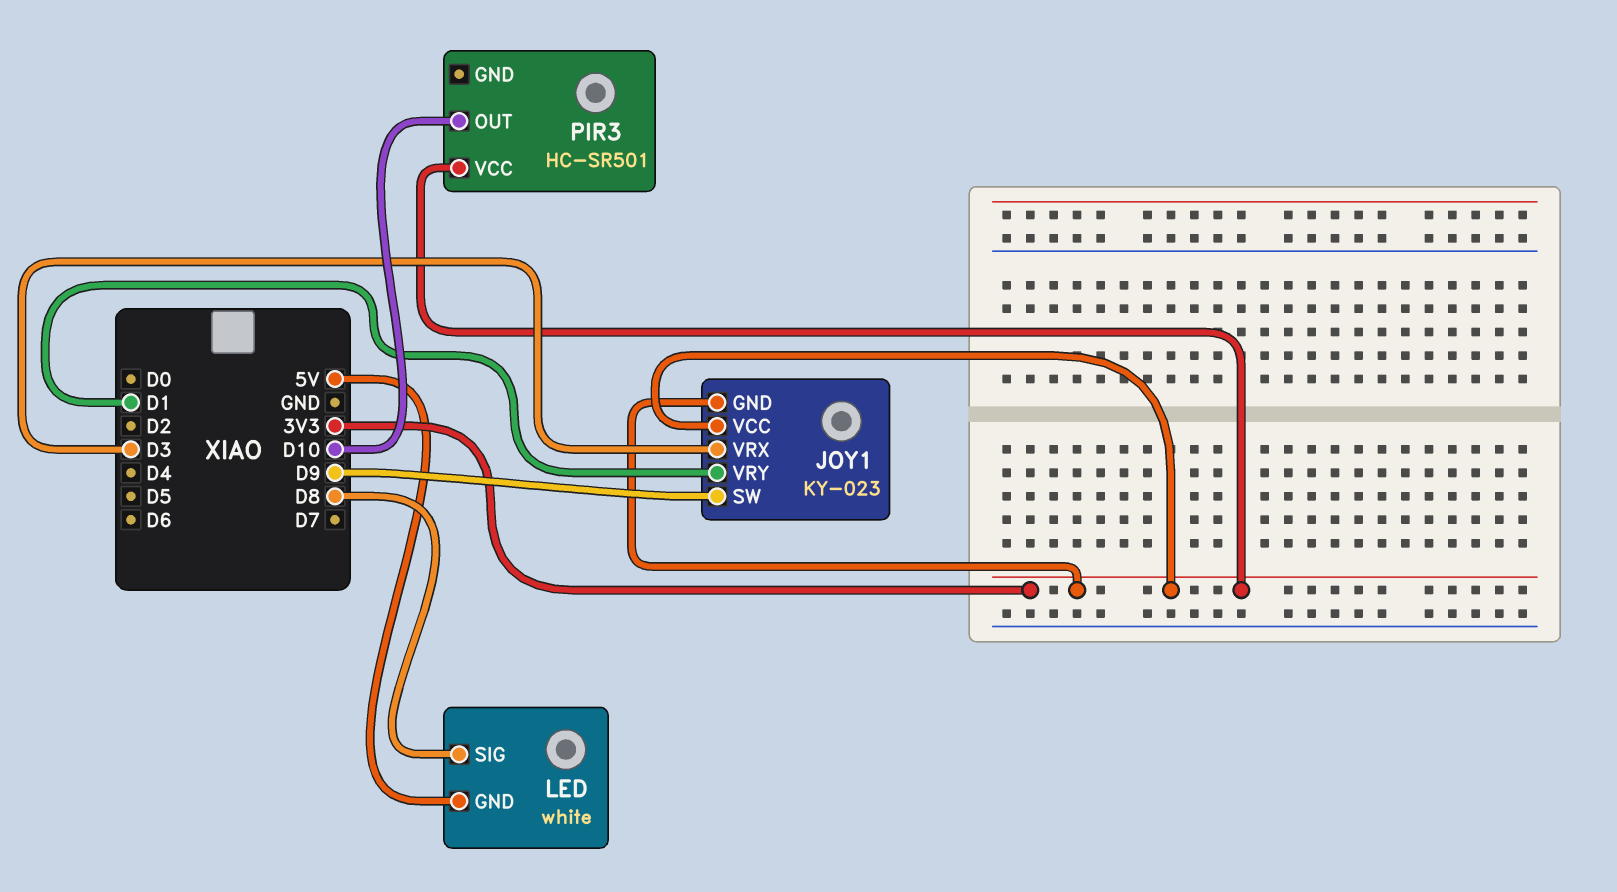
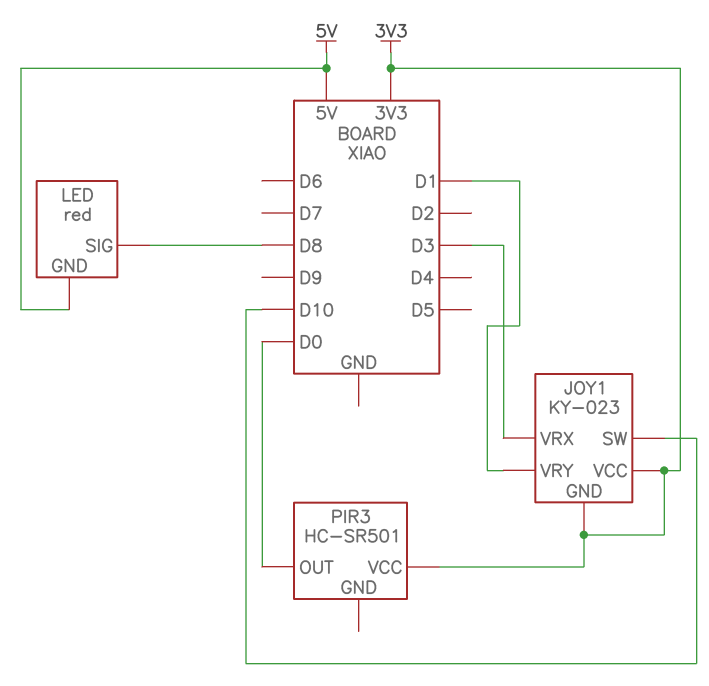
JOY1 pin SW: D9 -> D10
LED: white -> red
PIR3 pin OUT: D10 -> D0

